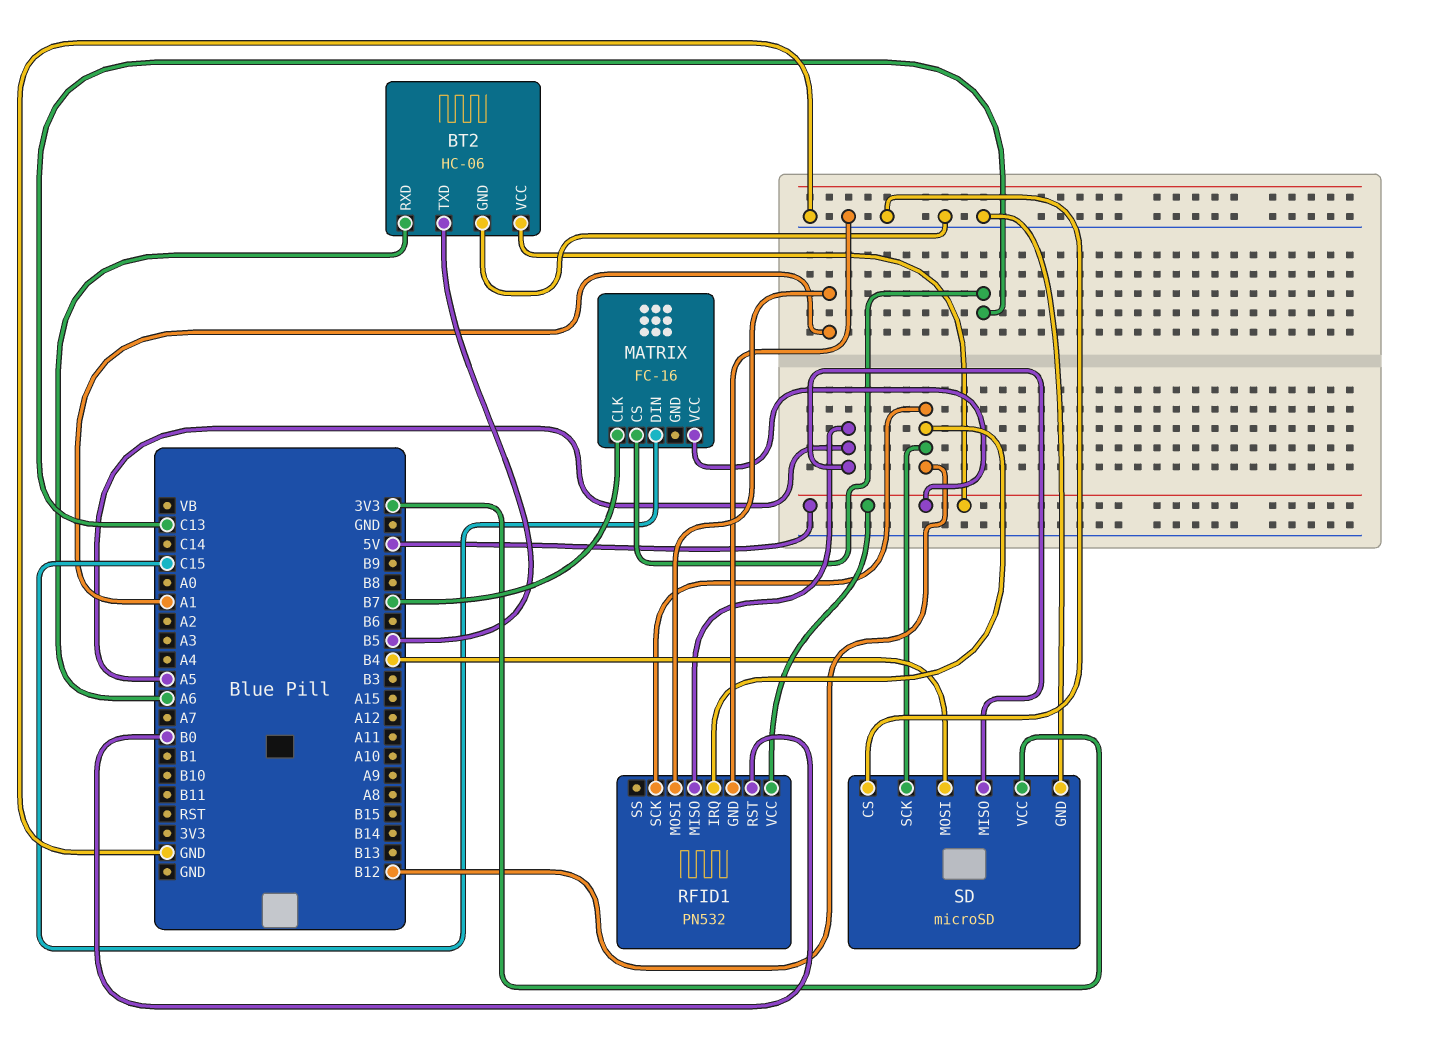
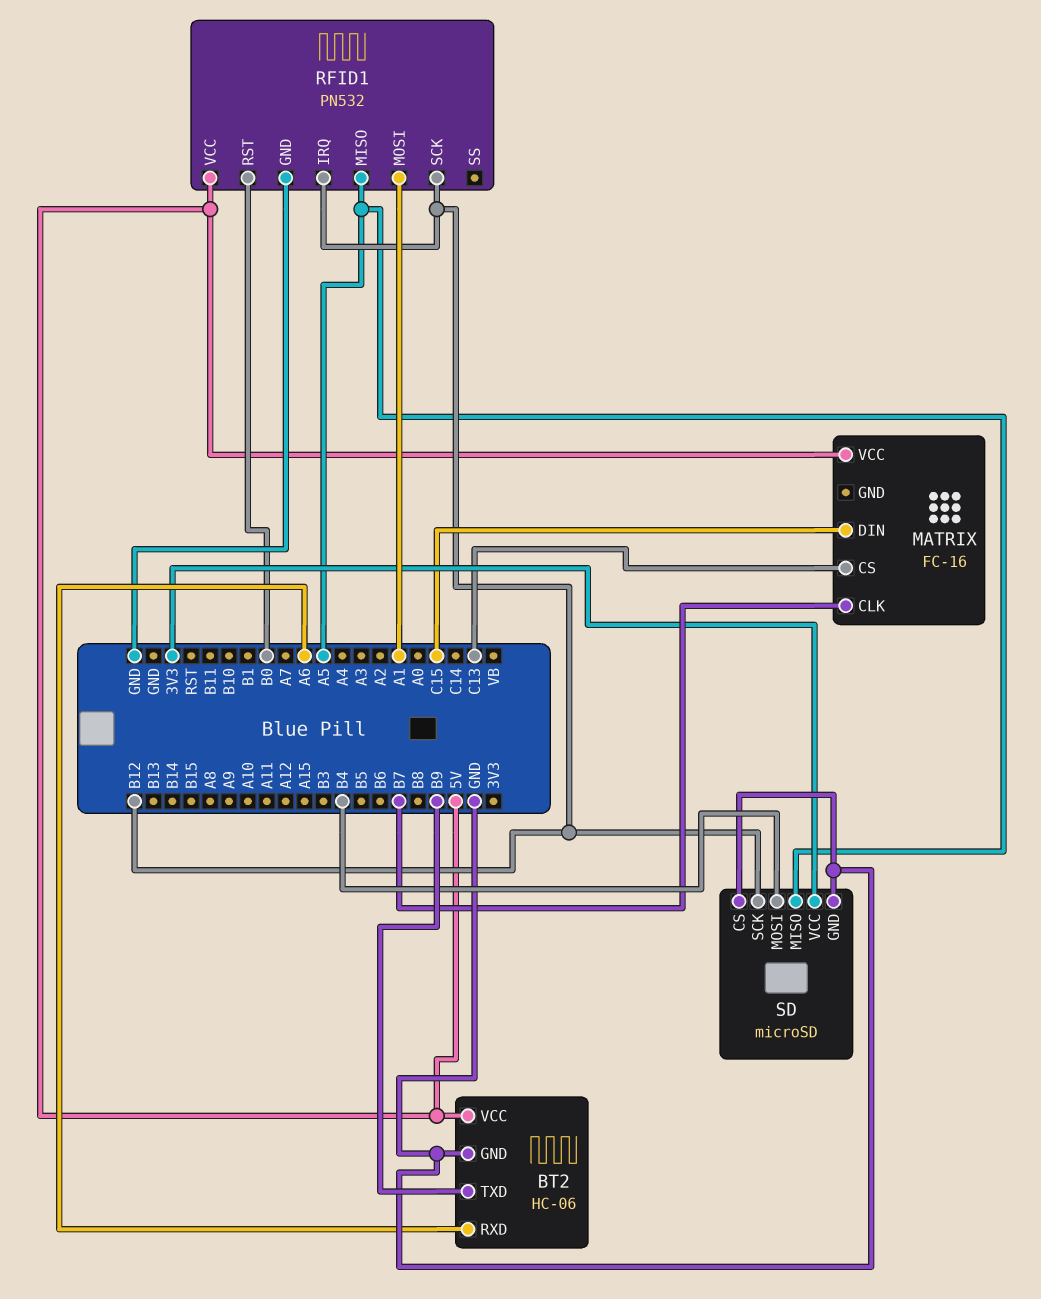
BT2 pin TXD: B5 -> B9

